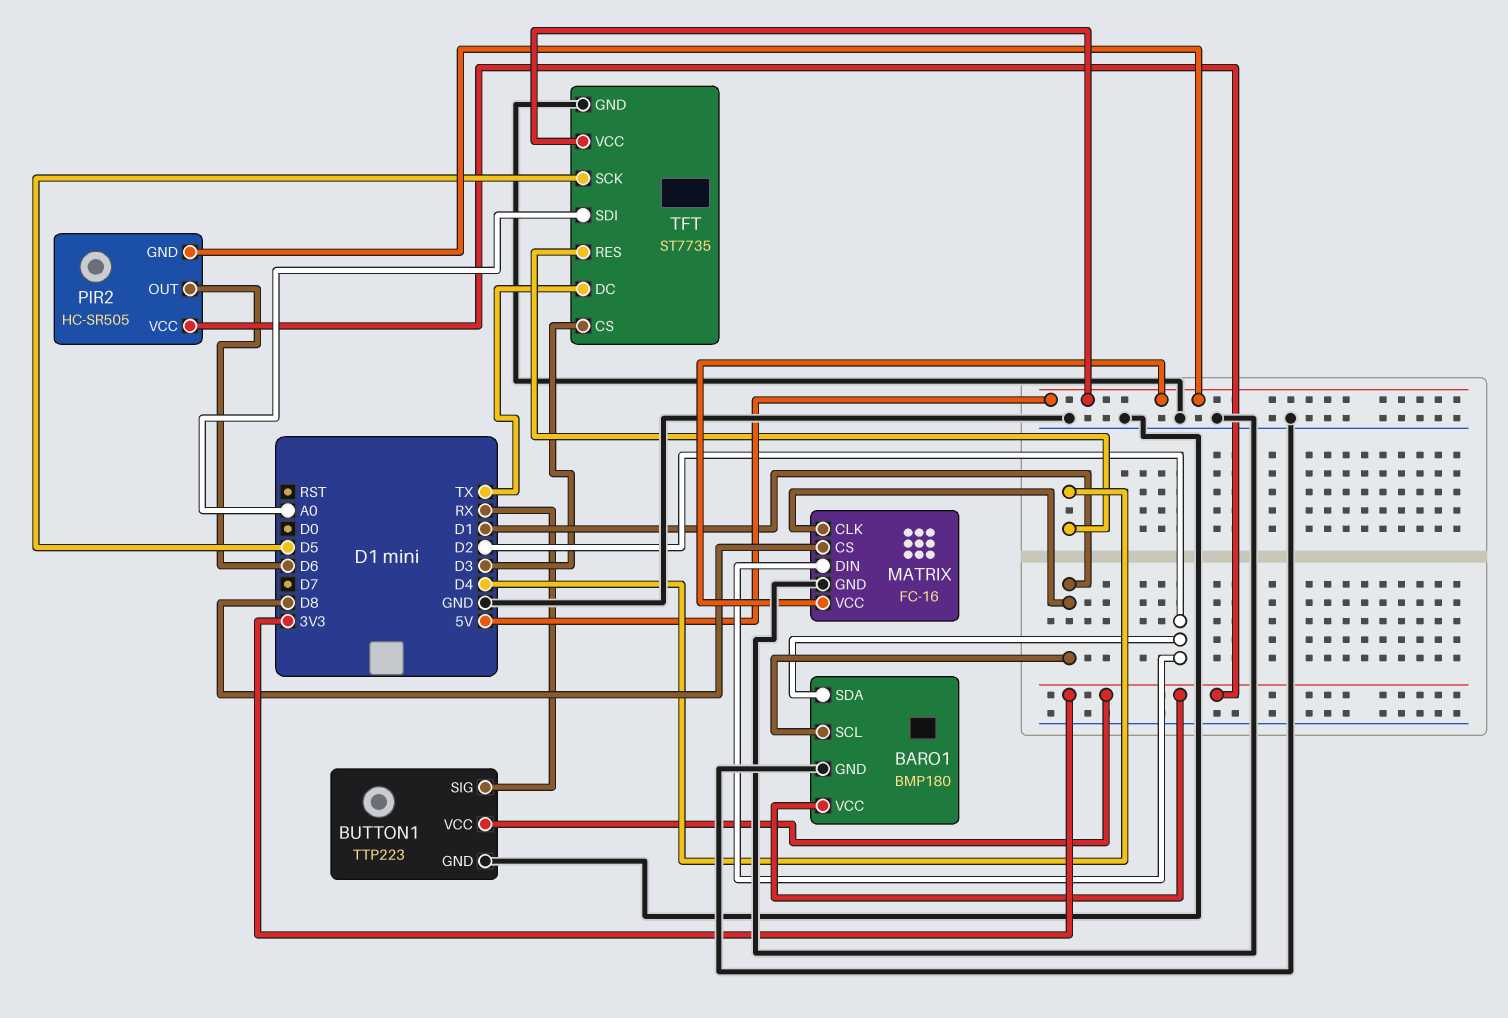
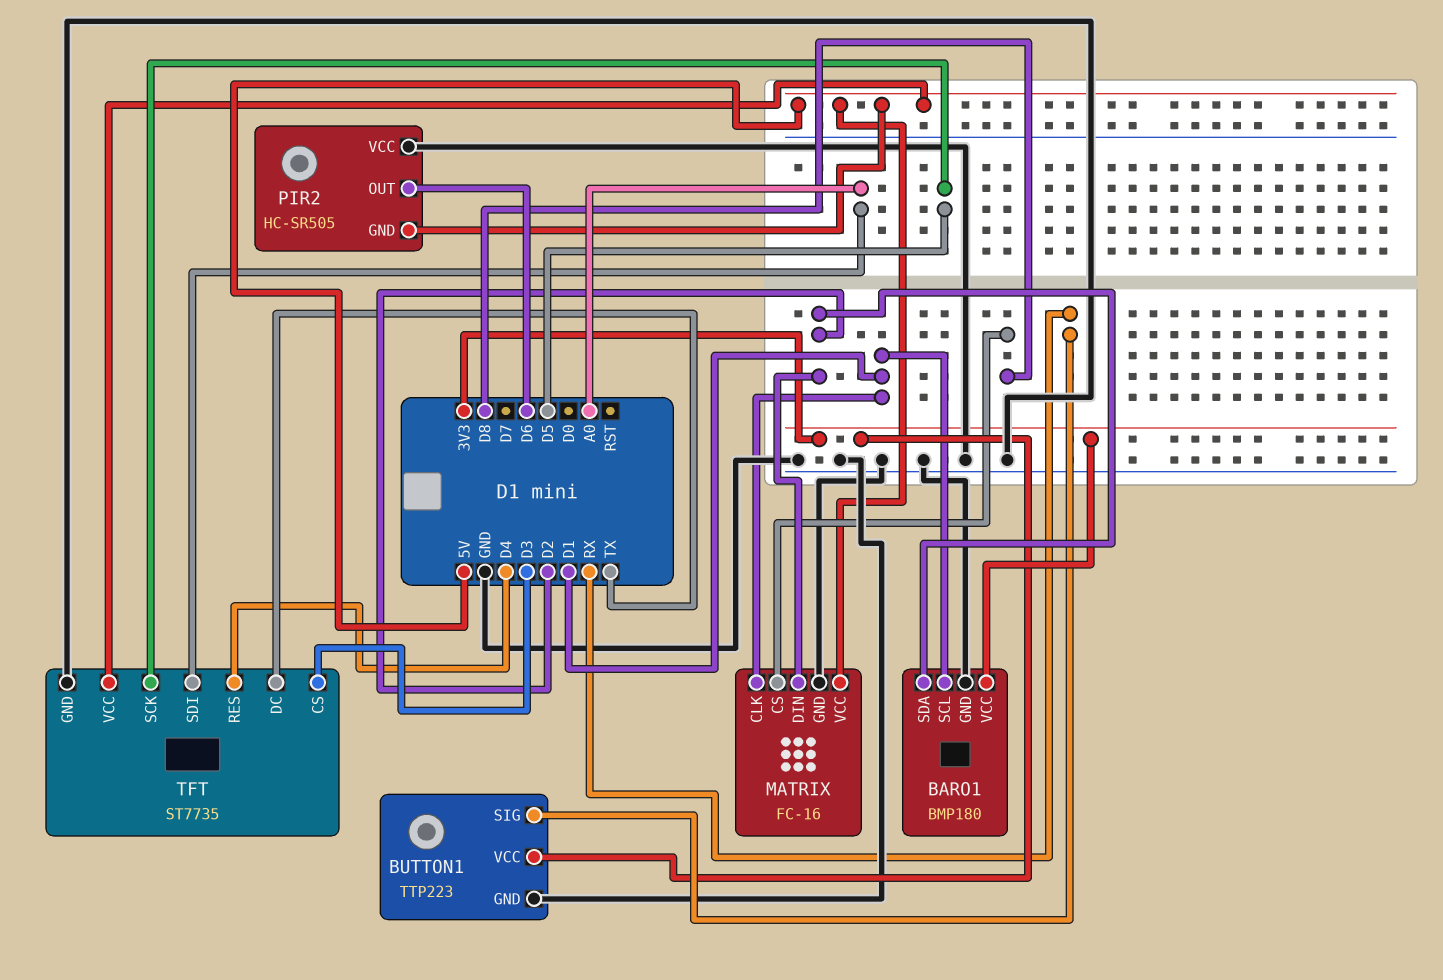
PIR2 pin VCC: 3V3 -> GND

